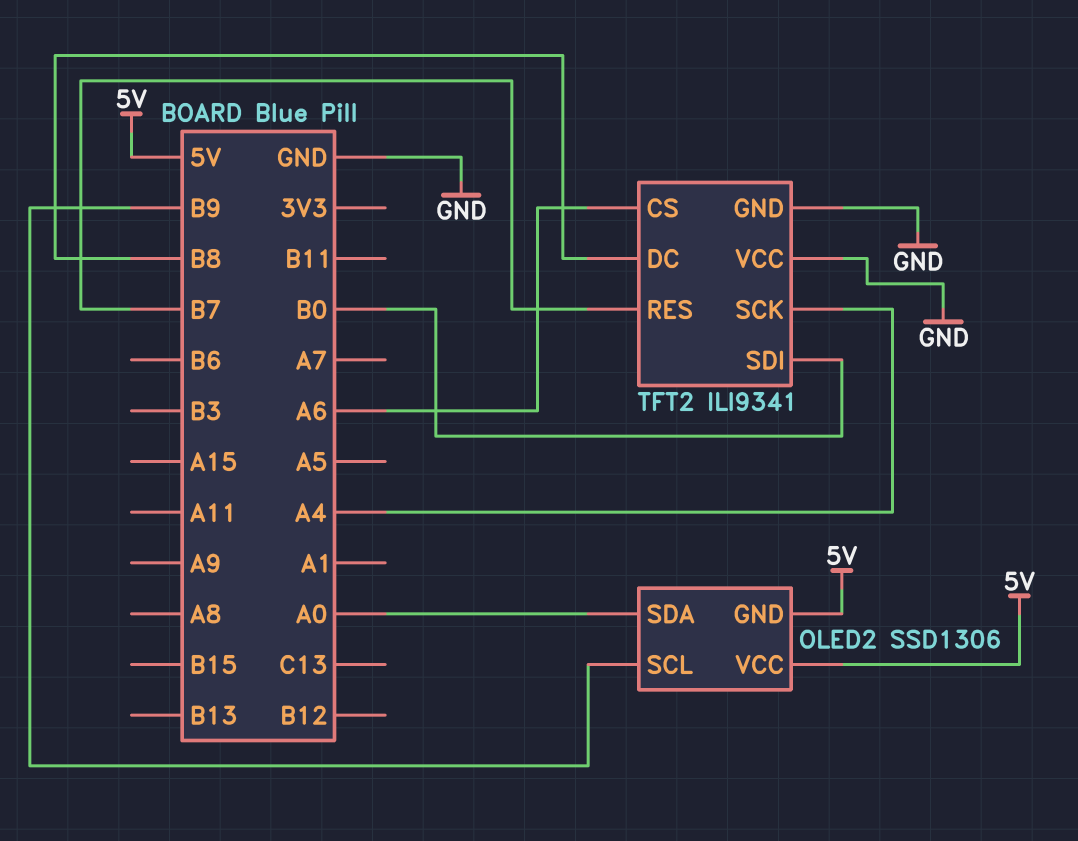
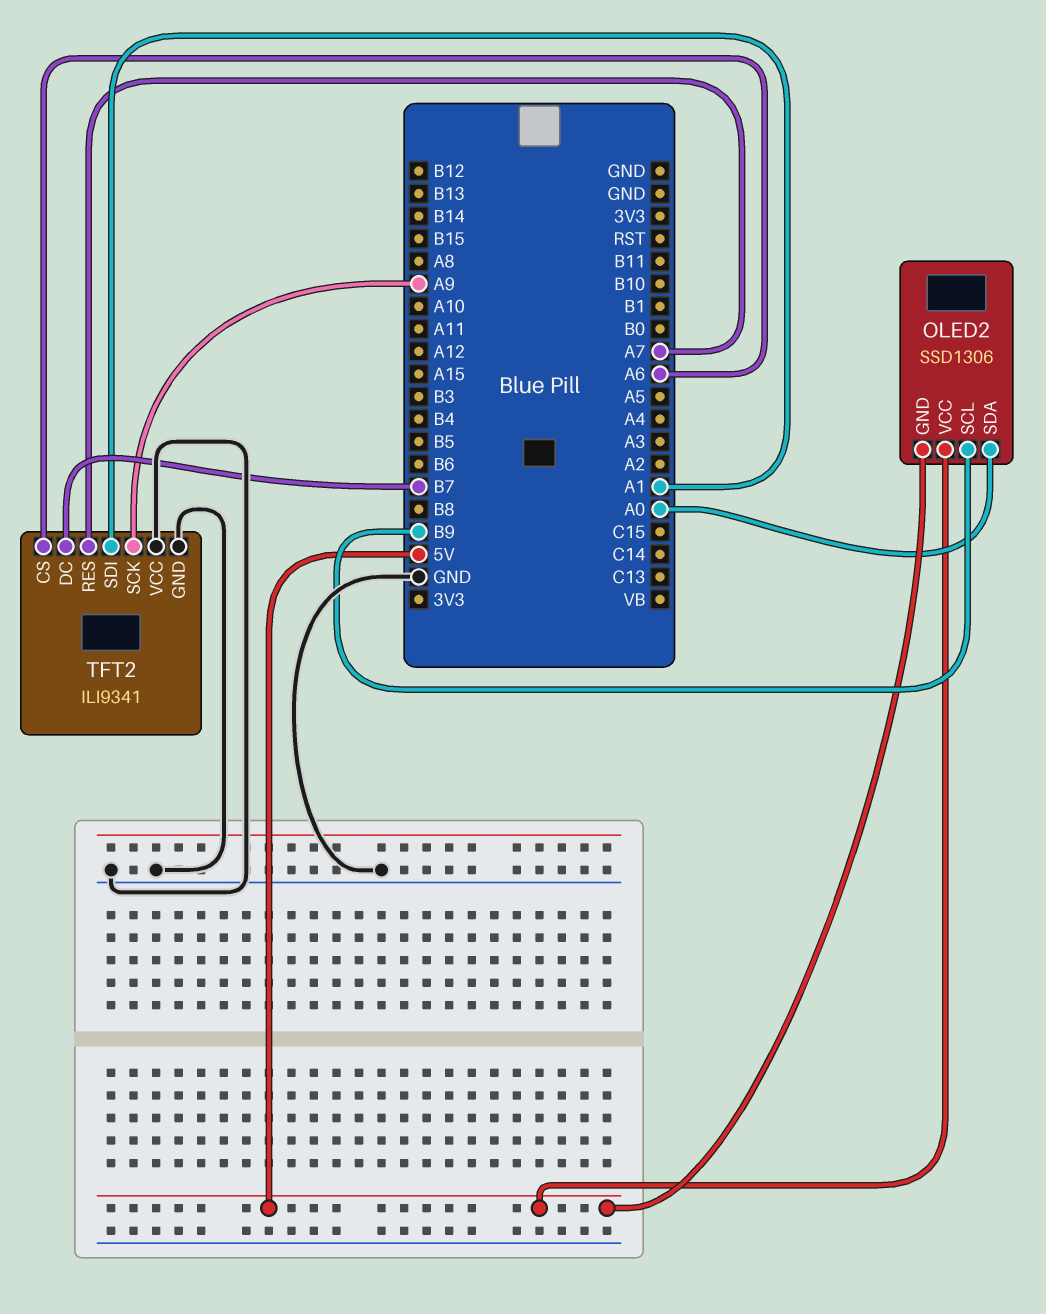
TFT2 pin DC: B8 -> B7
TFT2 pin RES: B7 -> A7
TFT2 pin SCK: A4 -> A9
TFT2 pin SDI: B0 -> A1

